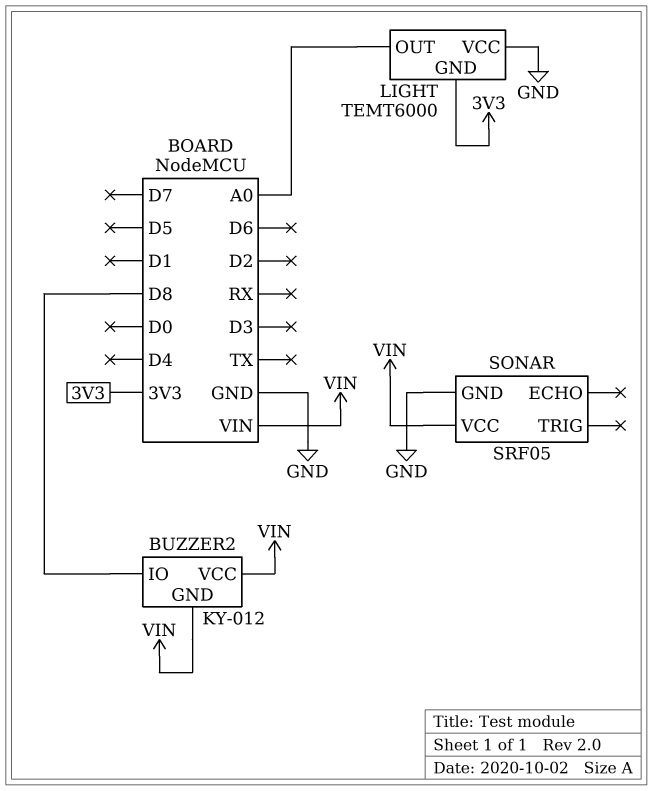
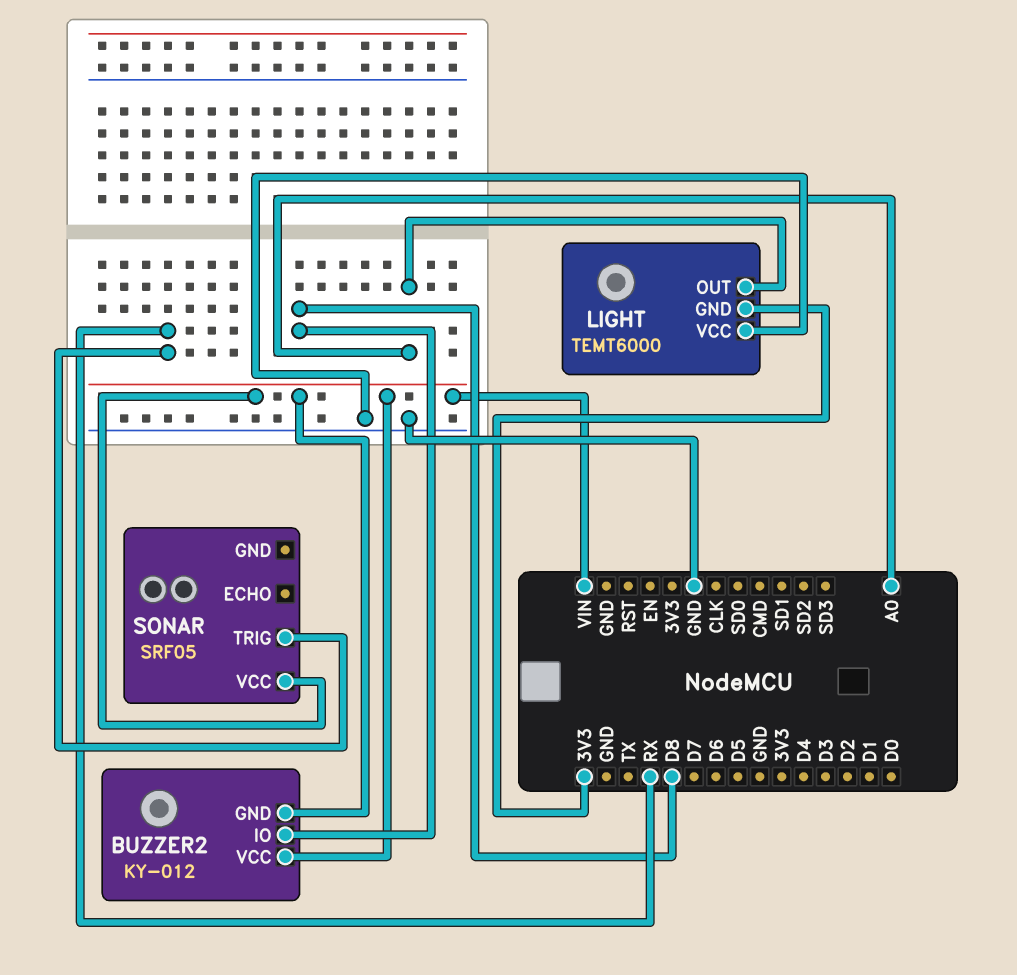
SONAR pin GND: GND -> none
SONAR pin TRIG: none -> RX

